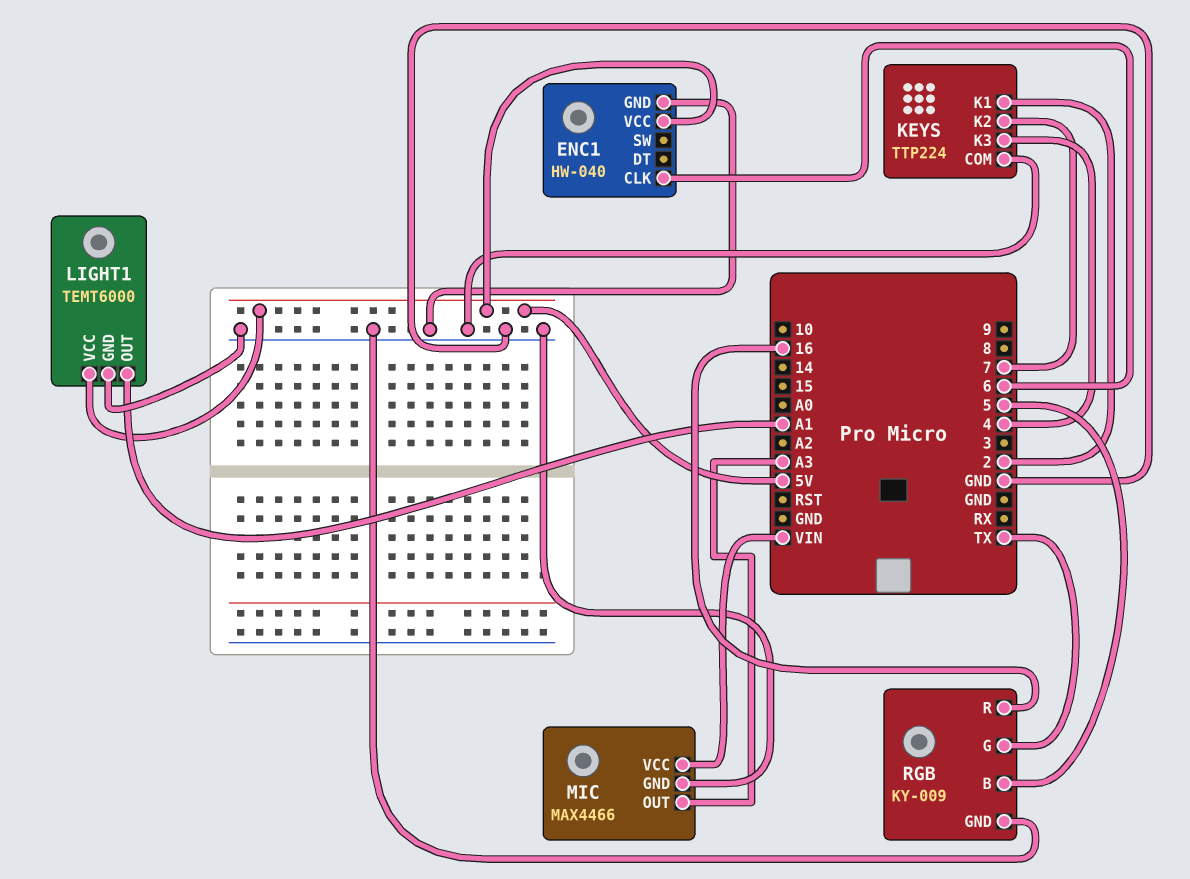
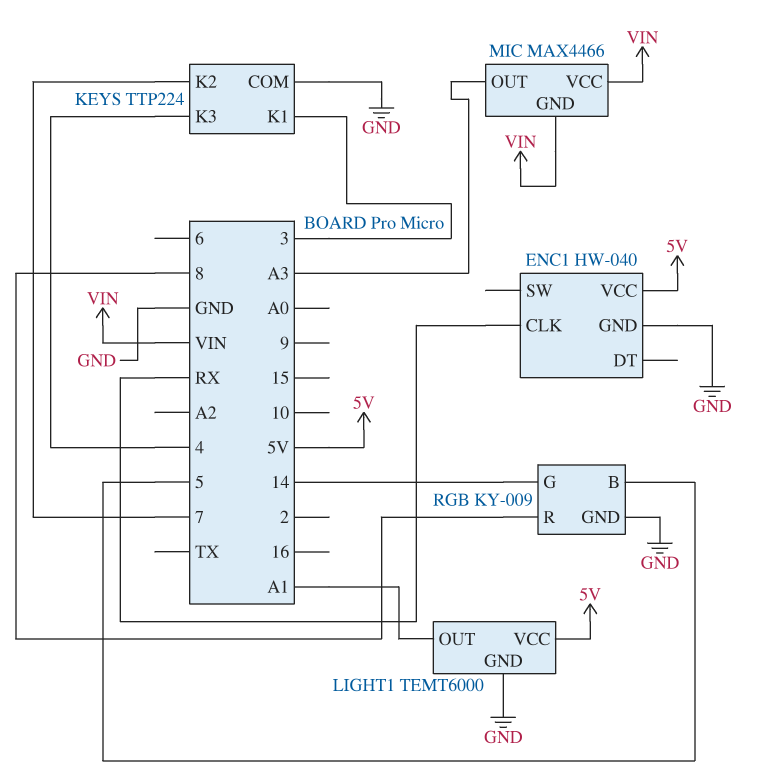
ENC1 pin CLK: 6 -> RX
KEYS pin K1: 2 -> 3
MIC pin GND: GND -> VIN
RGB pin G: TX -> 14
RGB pin R: 16 -> 8

